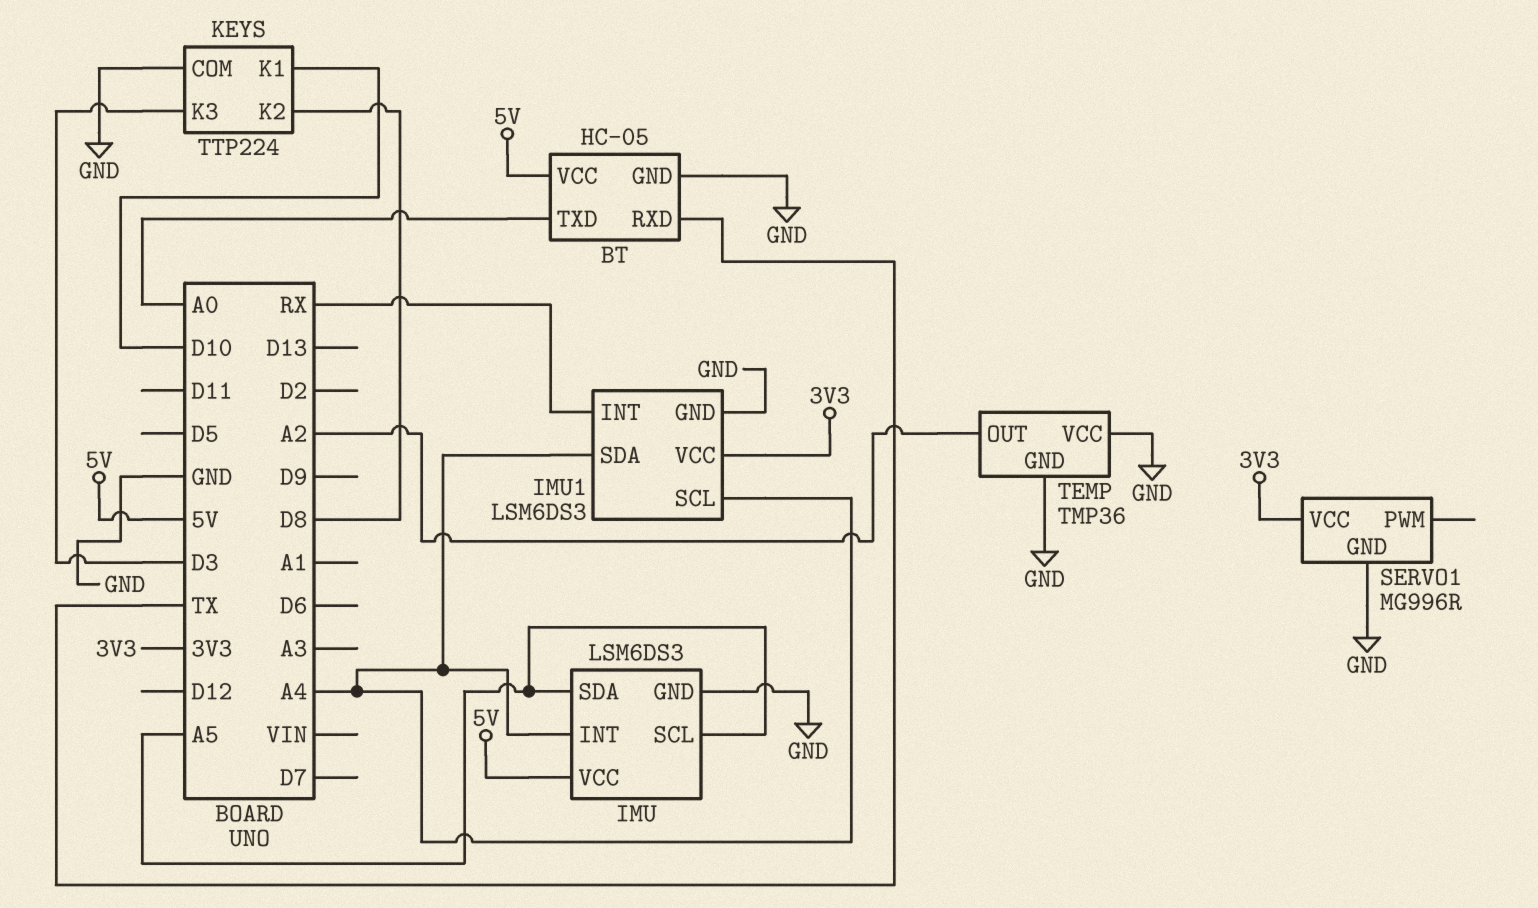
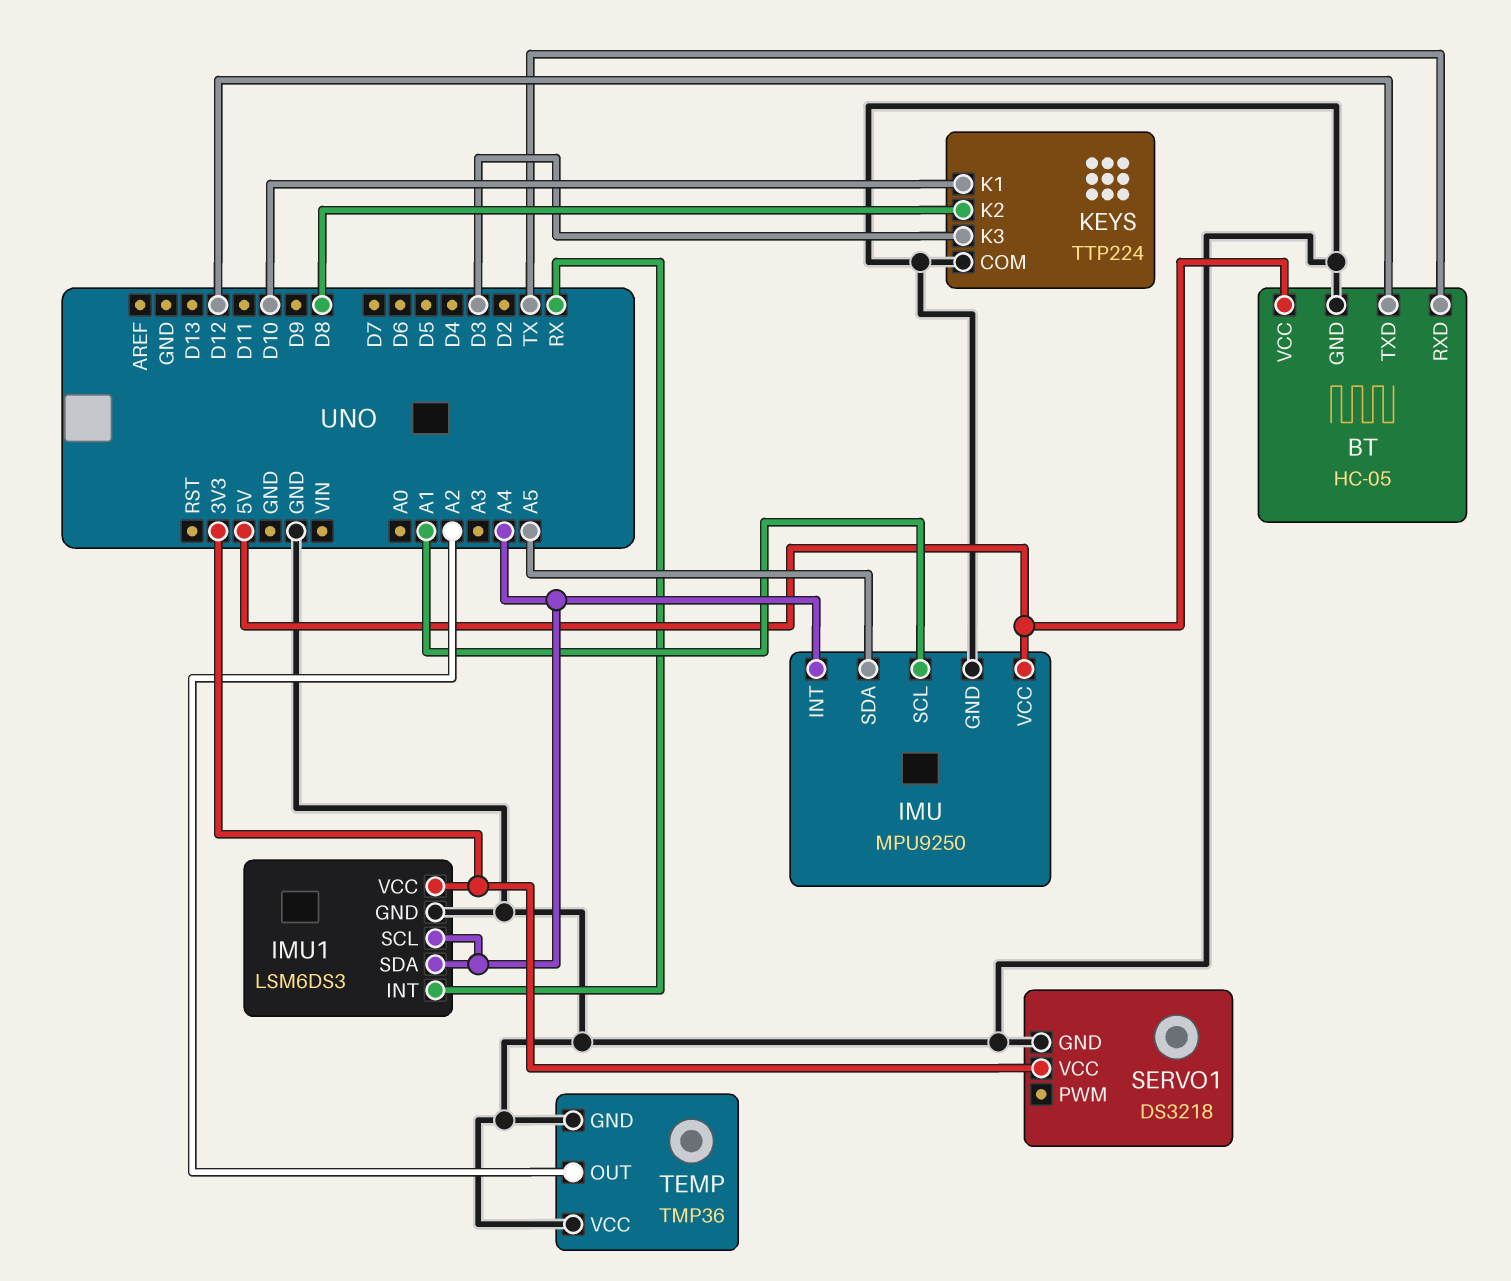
BT pin TXD: A0 -> D12
IMU: LSM6DS3 -> MPU9250
IMU pin SCL: A5 -> A1
SERVO1: MG996R -> DS3218

